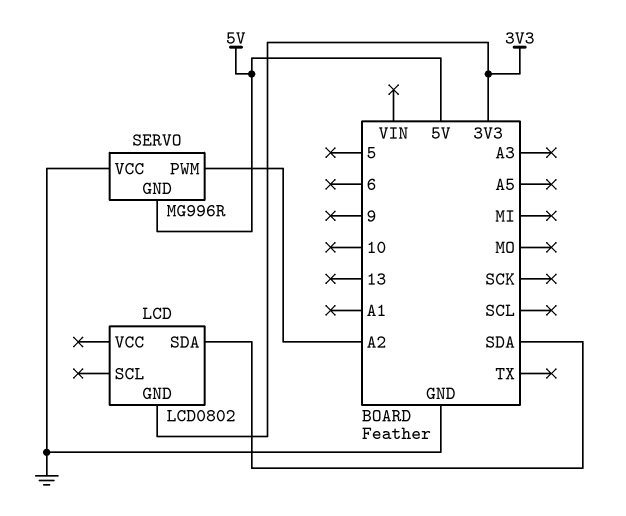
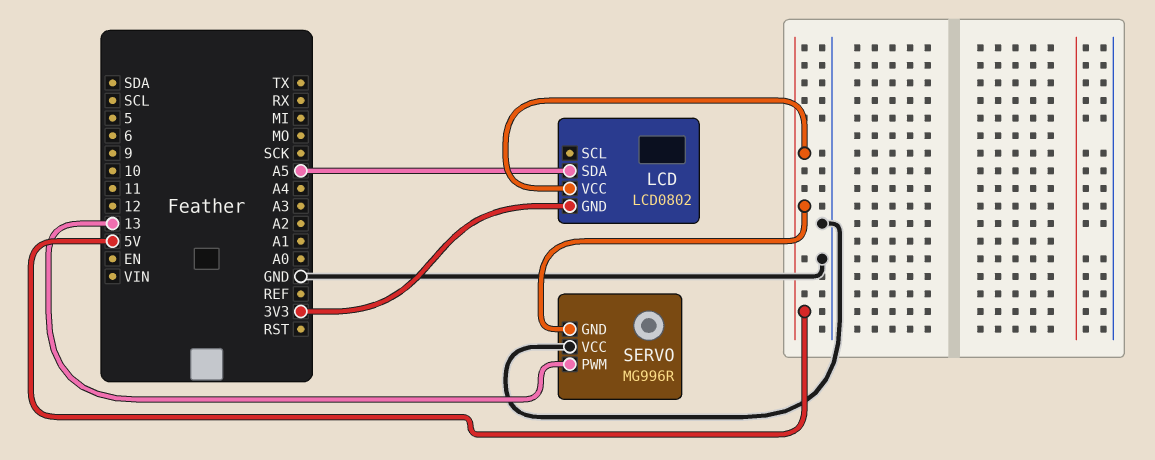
LCD pin SDA: SDA -> A5
LCD pin VCC: none -> 5V
SERVO pin PWM: A2 -> 13

